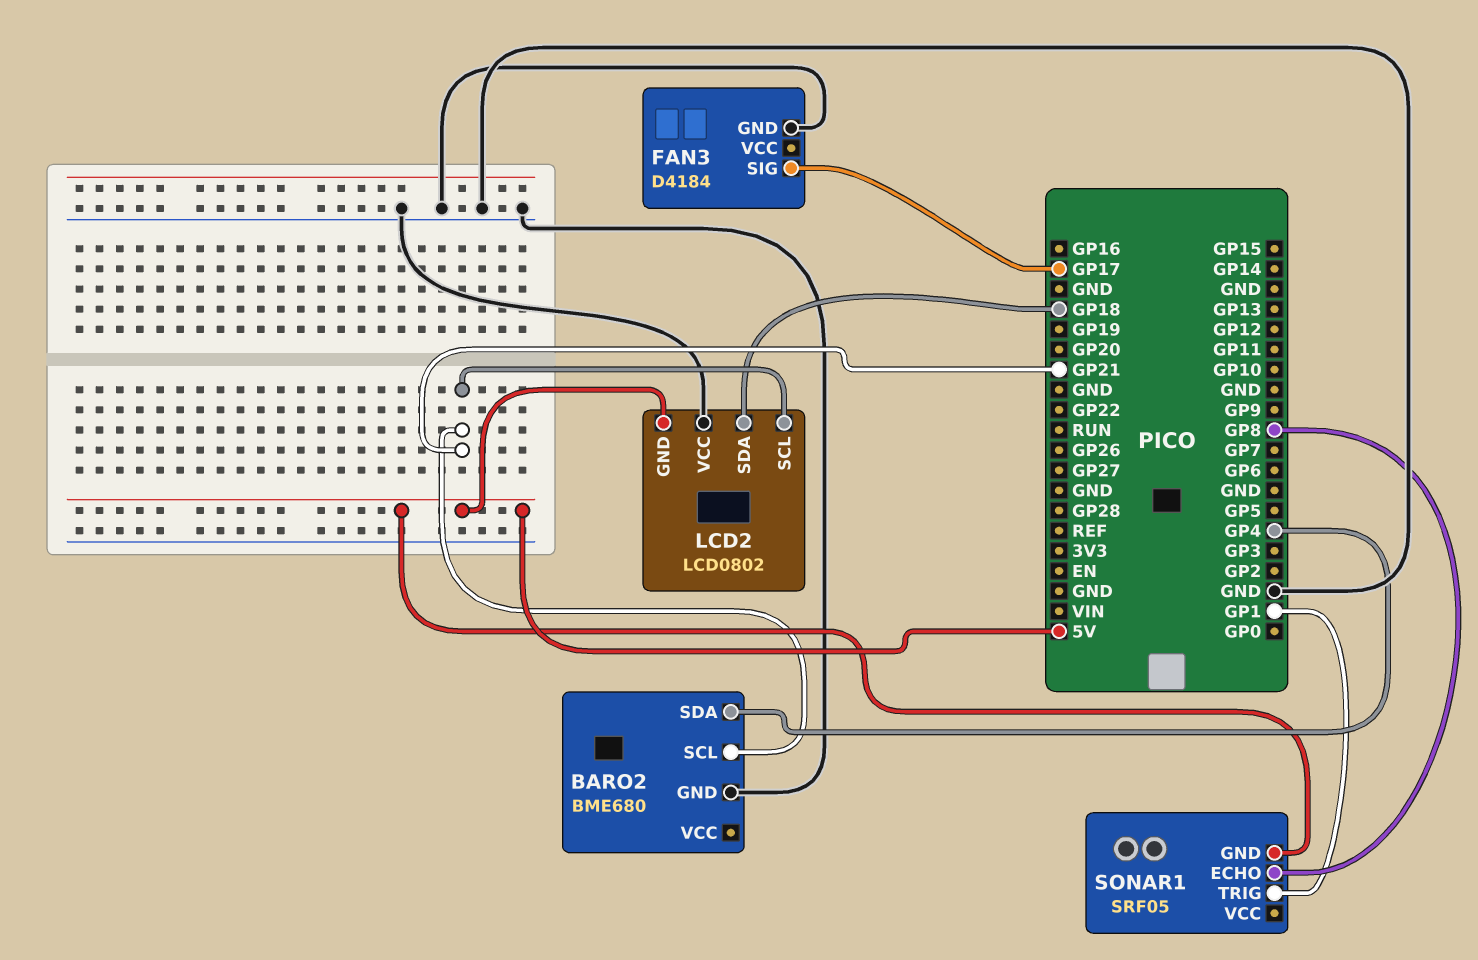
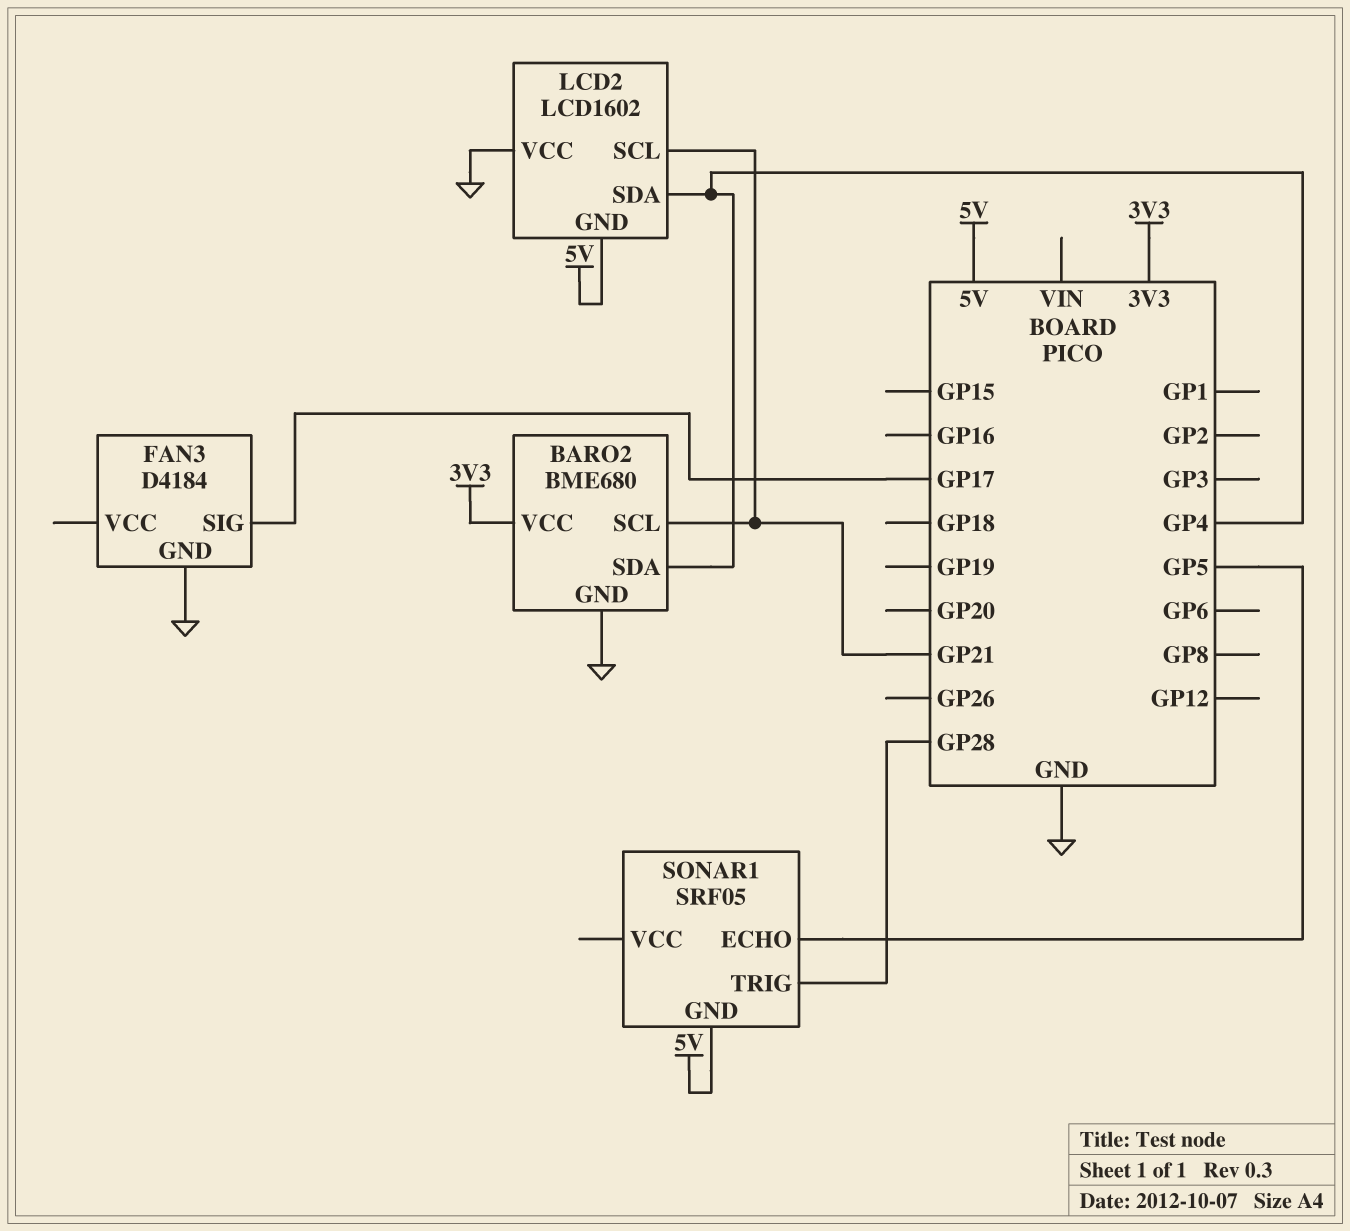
BARO2 pin VCC: none -> 3V3
LCD2: LCD0802 -> LCD1602
LCD2 pin SDA: GP18 -> GP4
SONAR1 pin ECHO: GP8 -> GP5
SONAR1 pin TRIG: GP1 -> GP28

